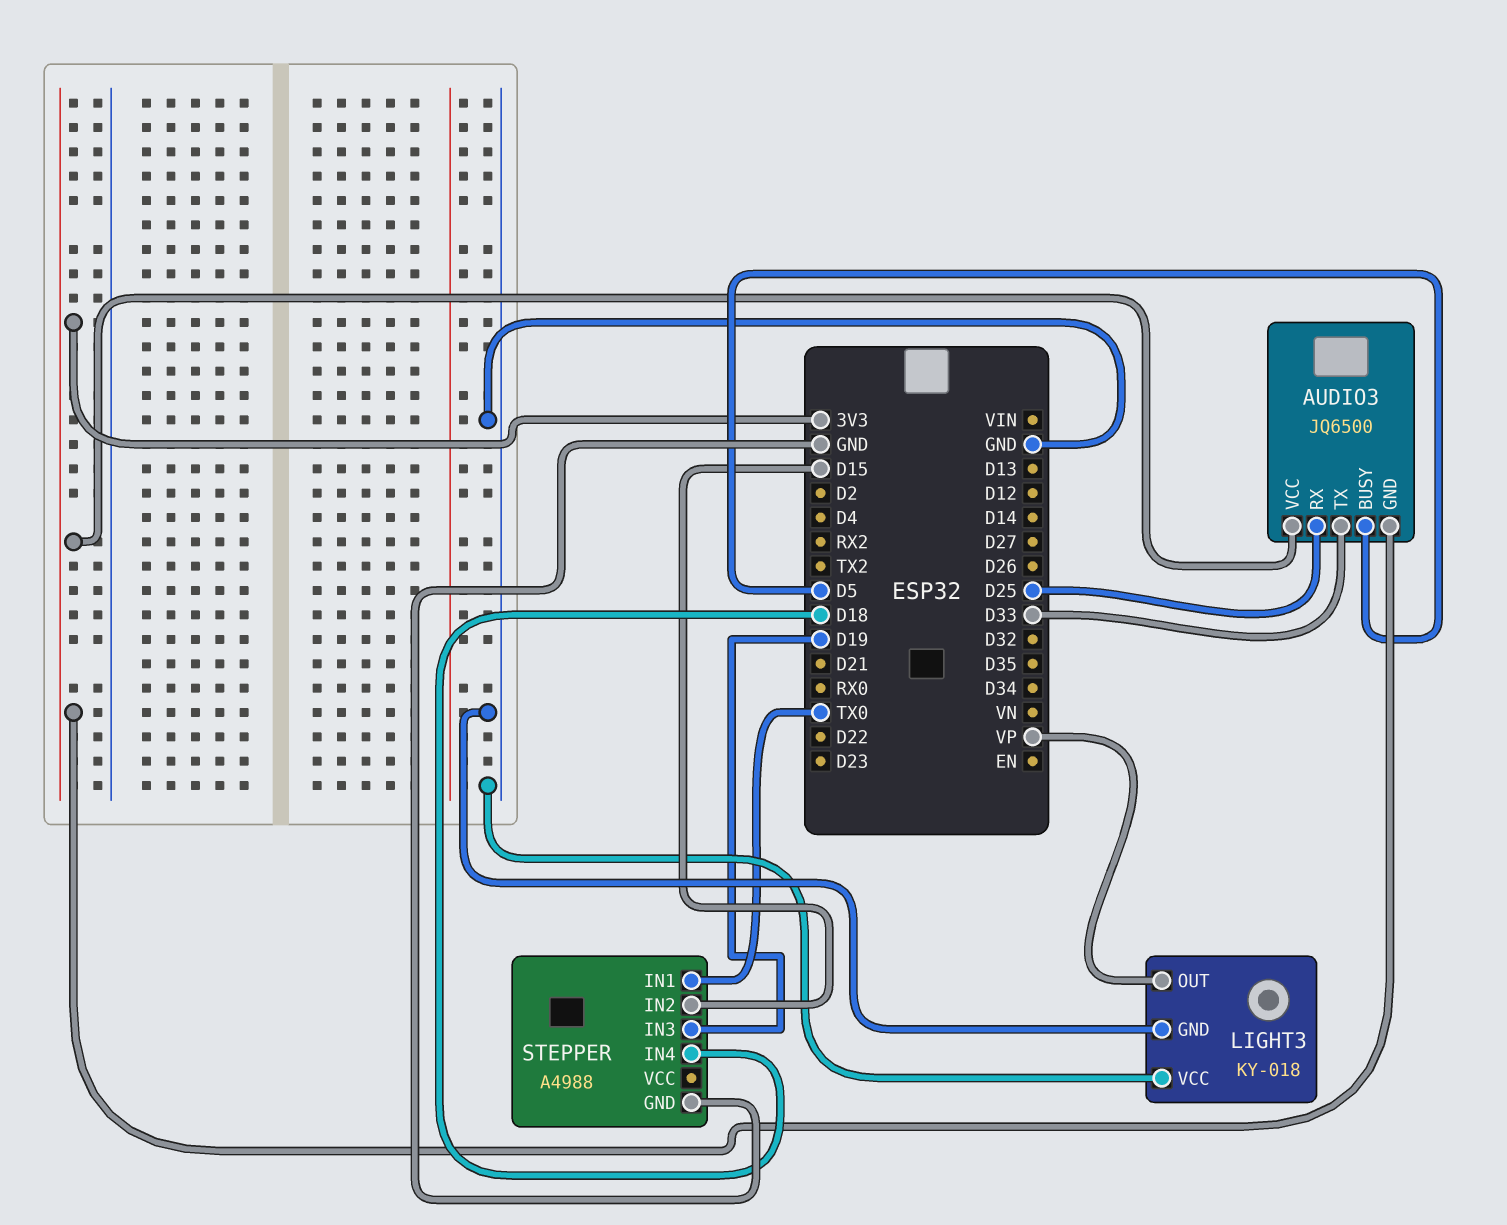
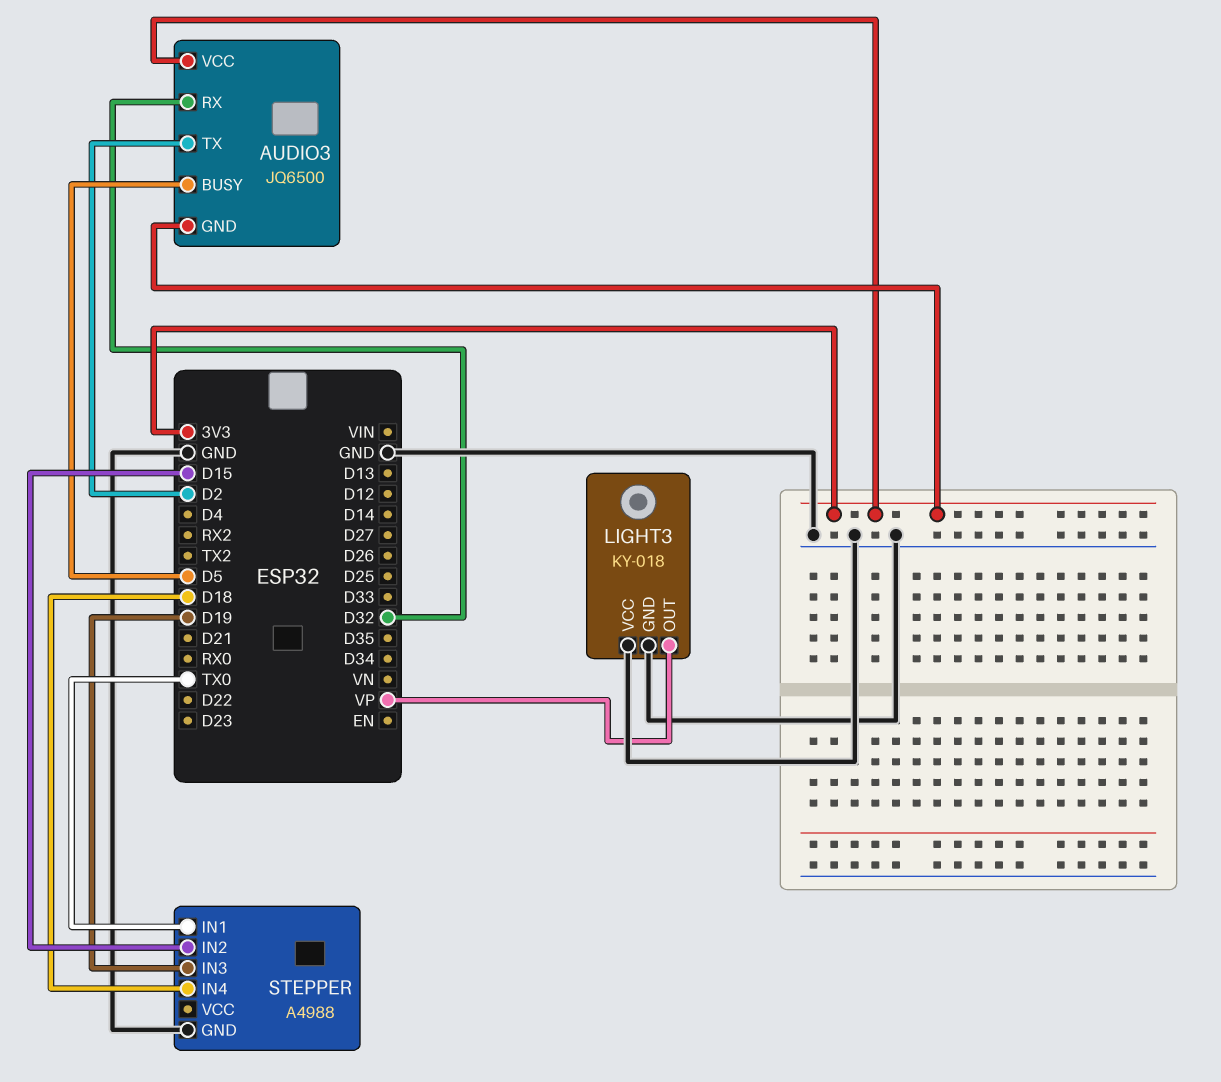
AUDIO3 pin RX: D25 -> D32
AUDIO3 pin TX: D33 -> D2

